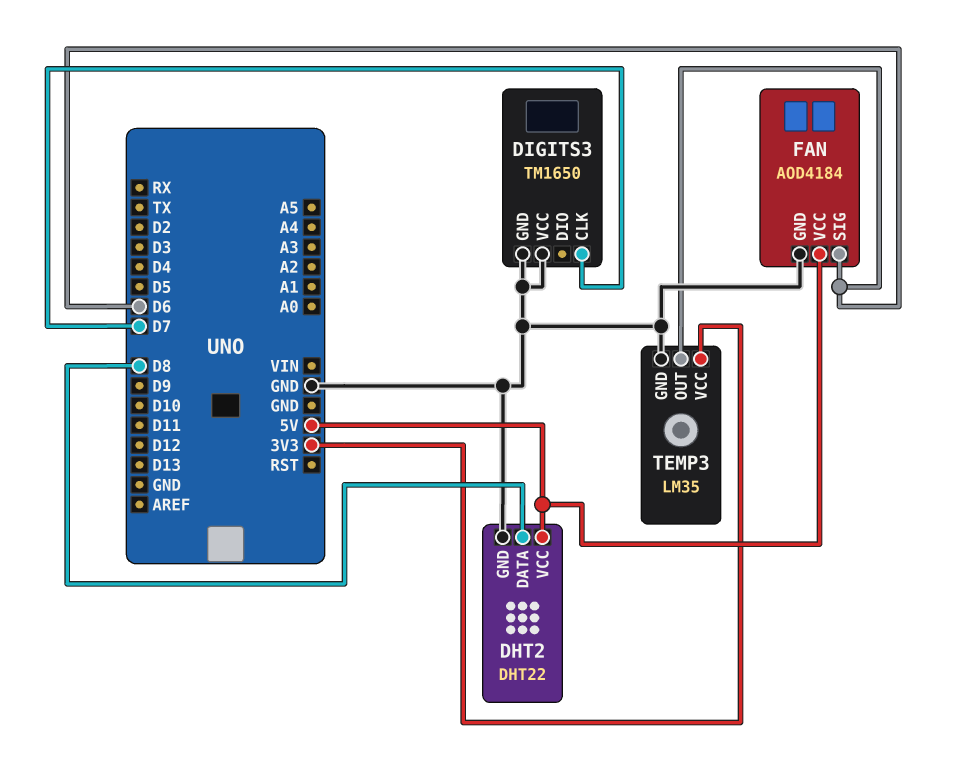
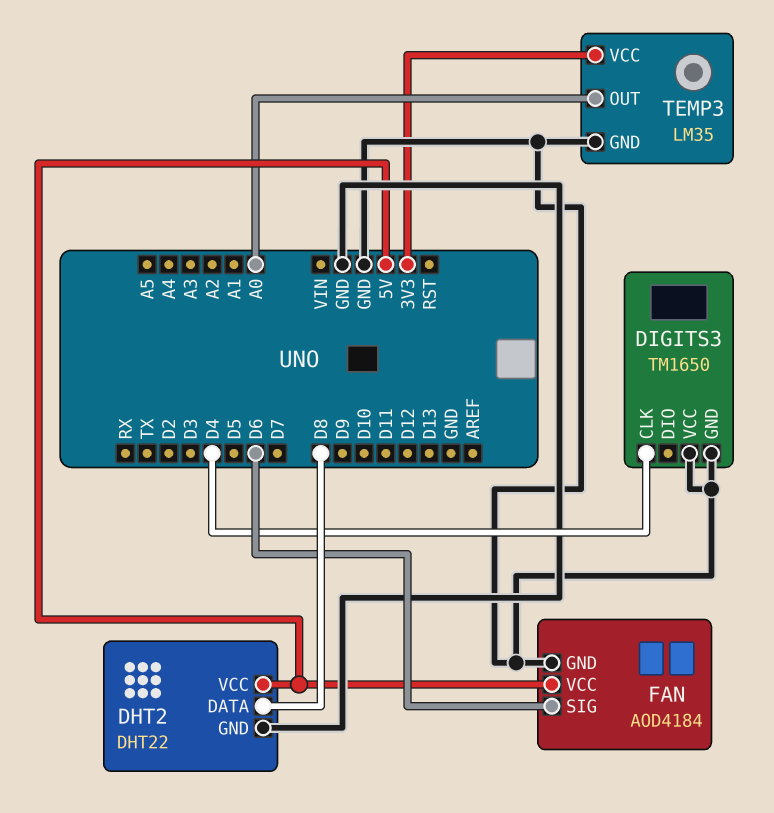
DIGITS3 pin CLK: D7 -> D4
TEMP3 pin OUT: D6 -> A0

